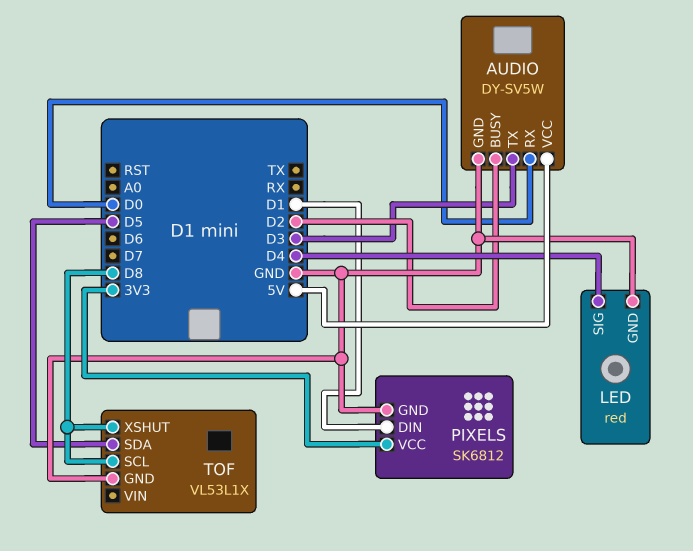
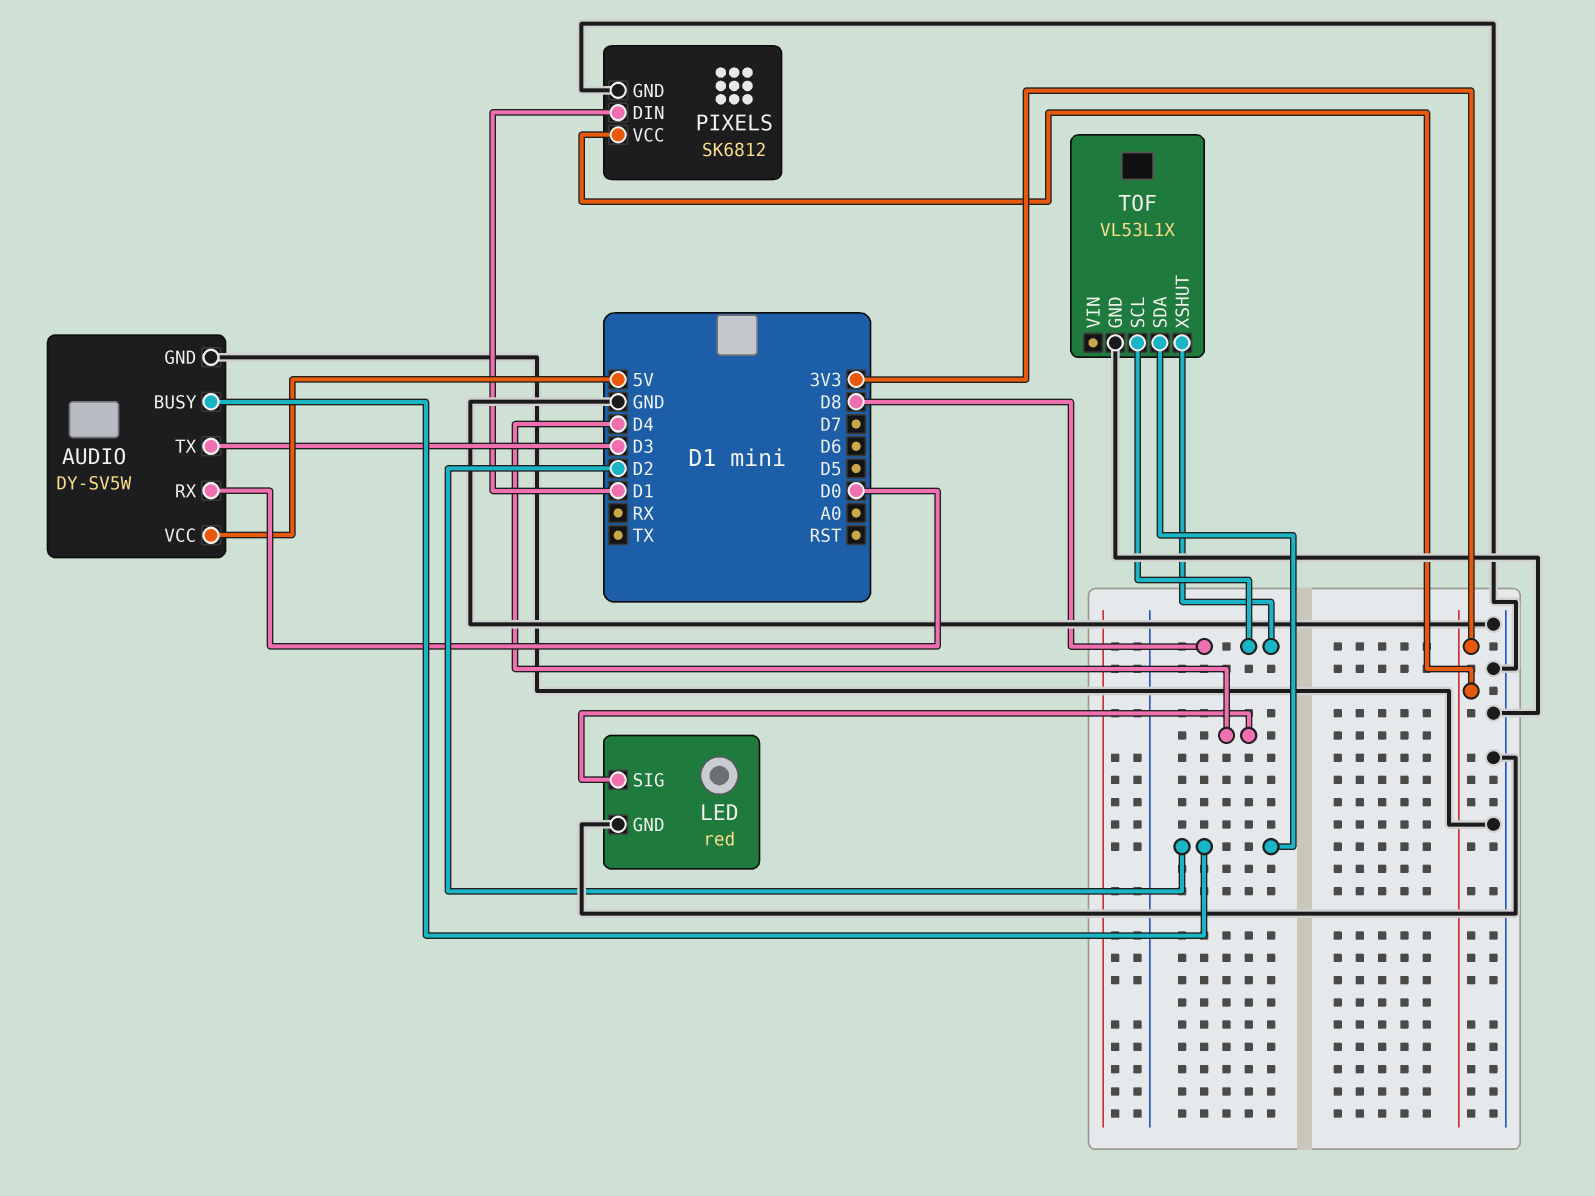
TOF pin SDA: D5 -> D2

